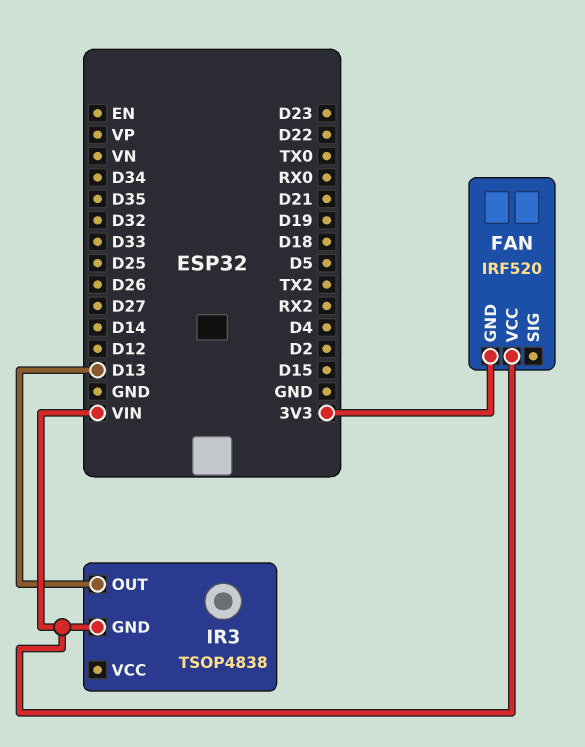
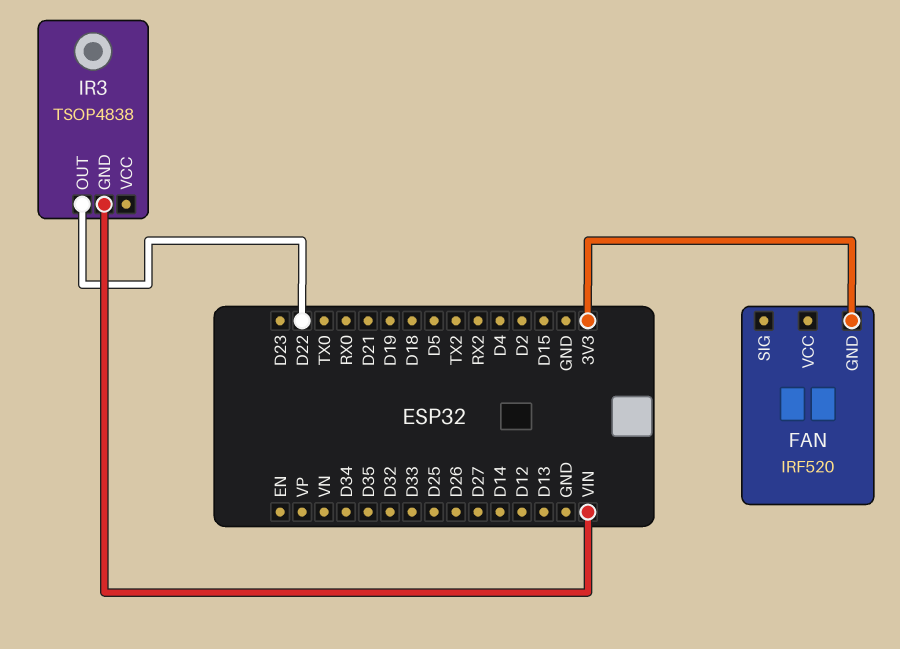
FAN pin VCC: VIN -> none
IR3 pin OUT: D13 -> D22

